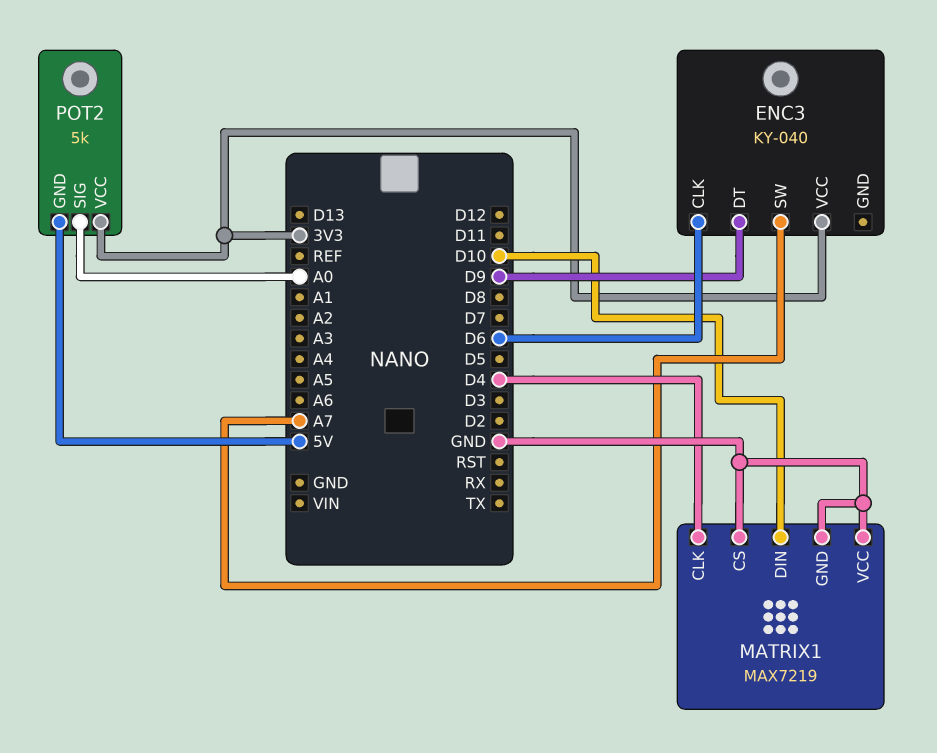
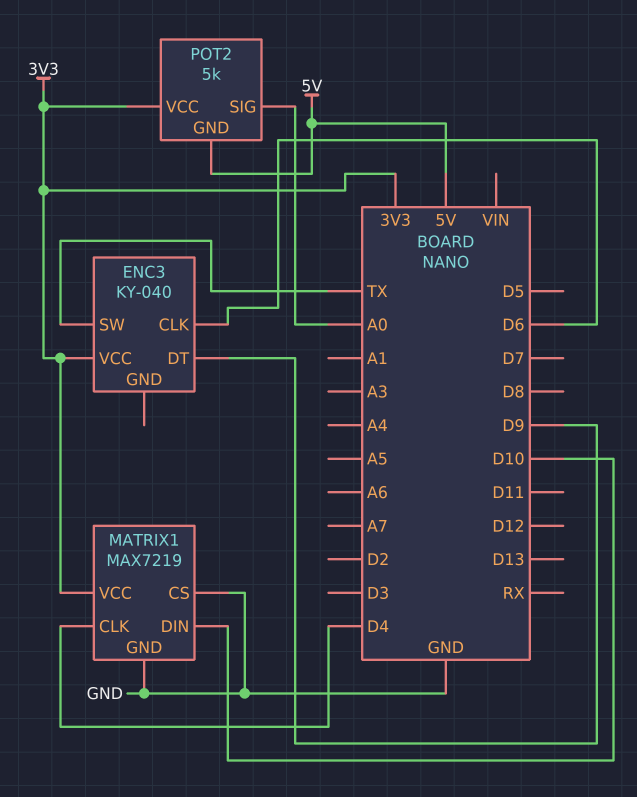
ENC3 pin SW: A7 -> TX
MATRIX1 pin VCC: GND -> 3V3

